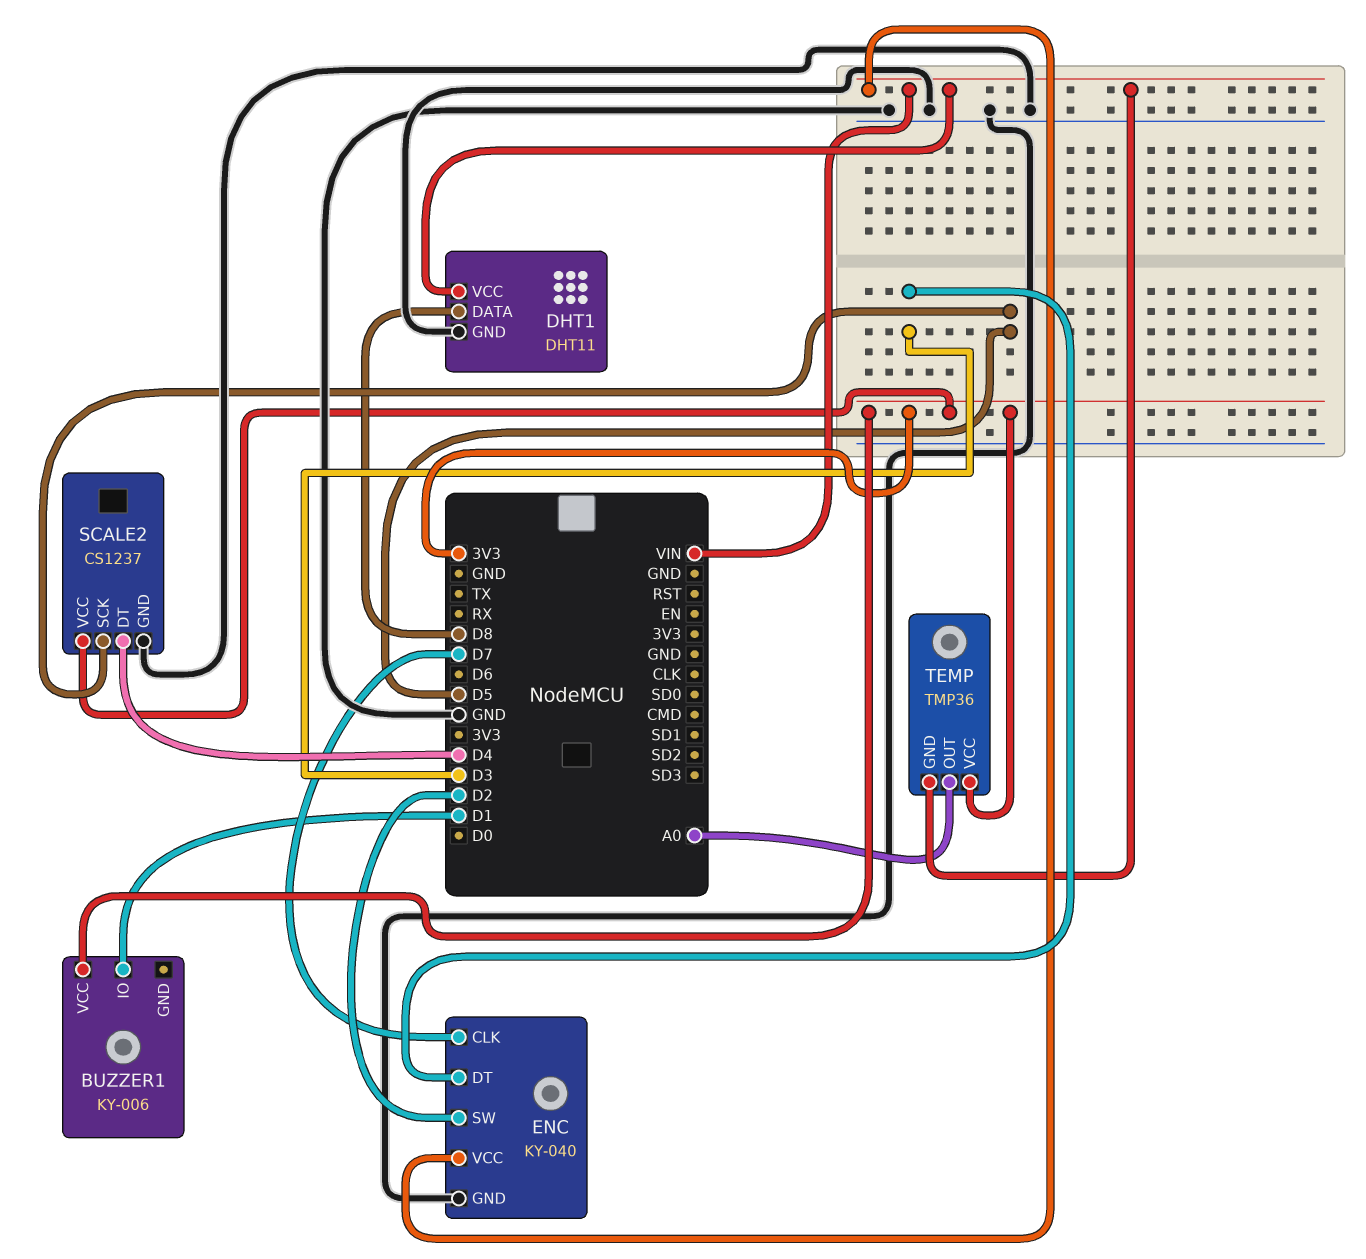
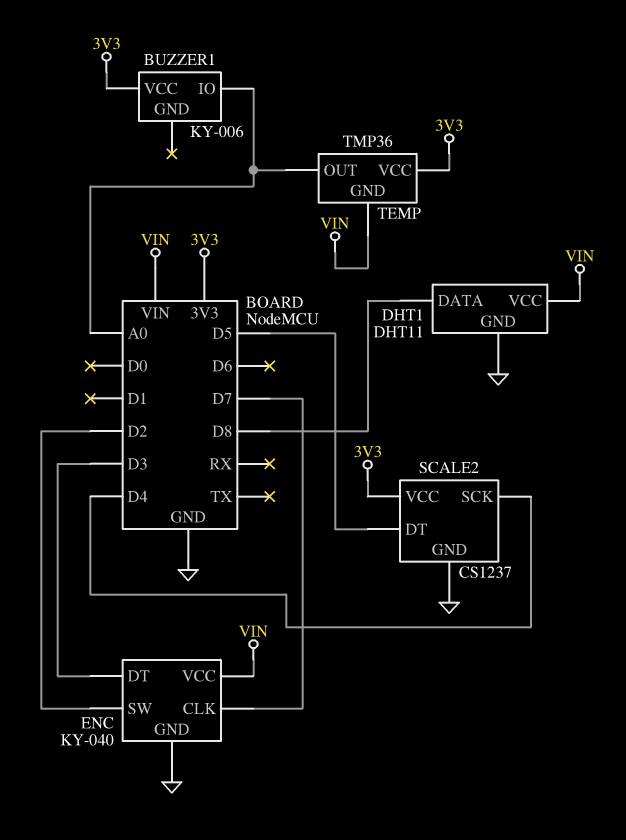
BUZZER1 pin IO: D1 -> A0
SCALE2 pin DT: D4 -> D5
SCALE2 pin SCK: D5 -> D4

